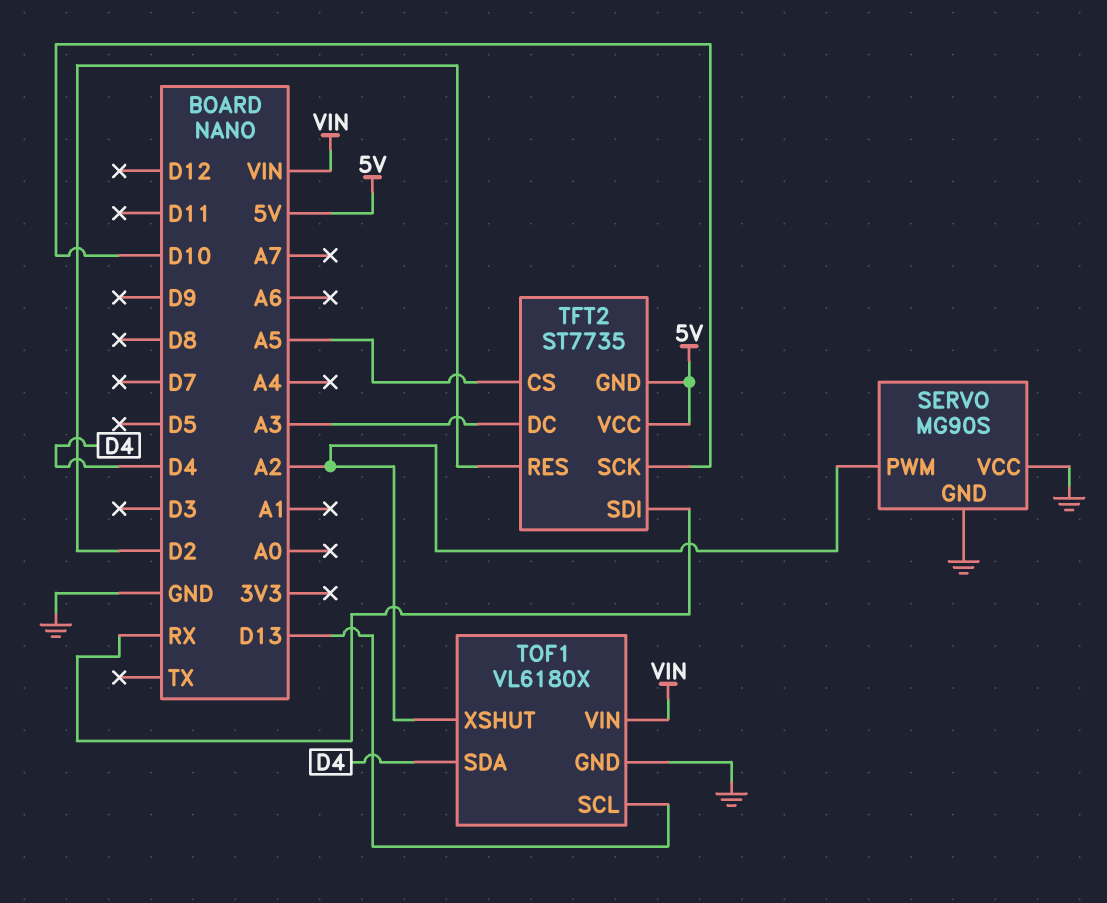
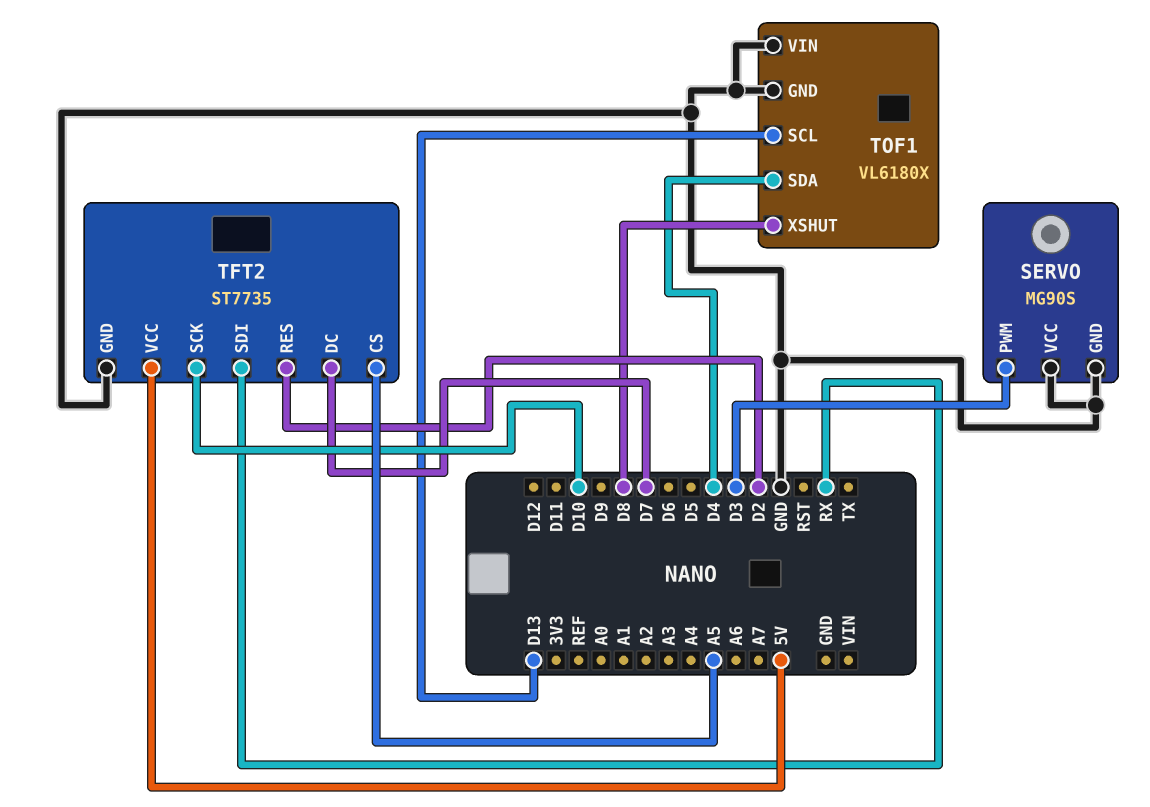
SERVO pin PWM: A2 -> D3
TFT2 pin DC: A3 -> D7
TFT2 pin GND: 5V -> GND
TOF1 pin VIN: VIN -> GND
TOF1 pin XSHUT: A2 -> D8

